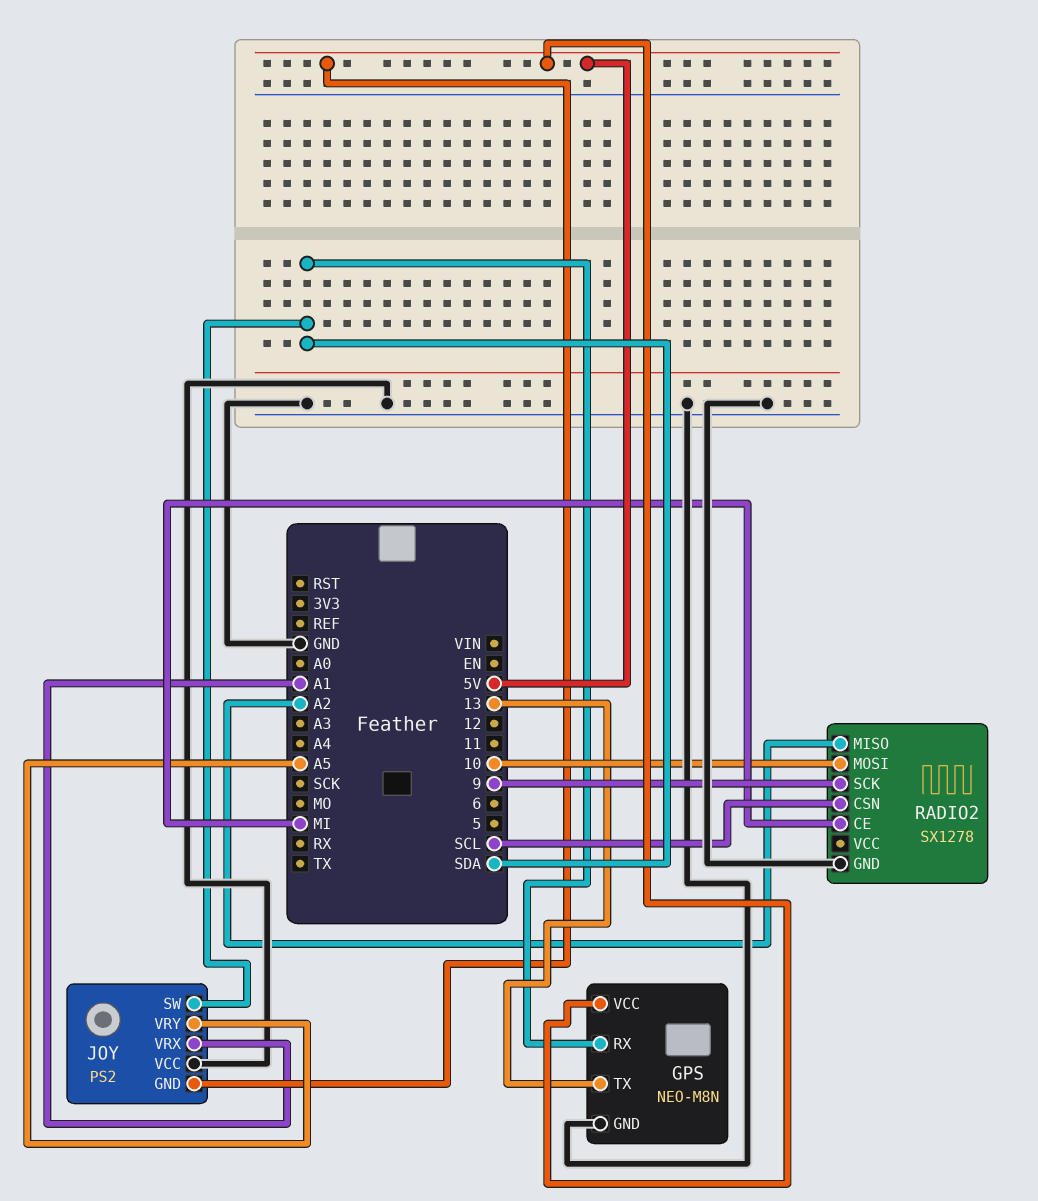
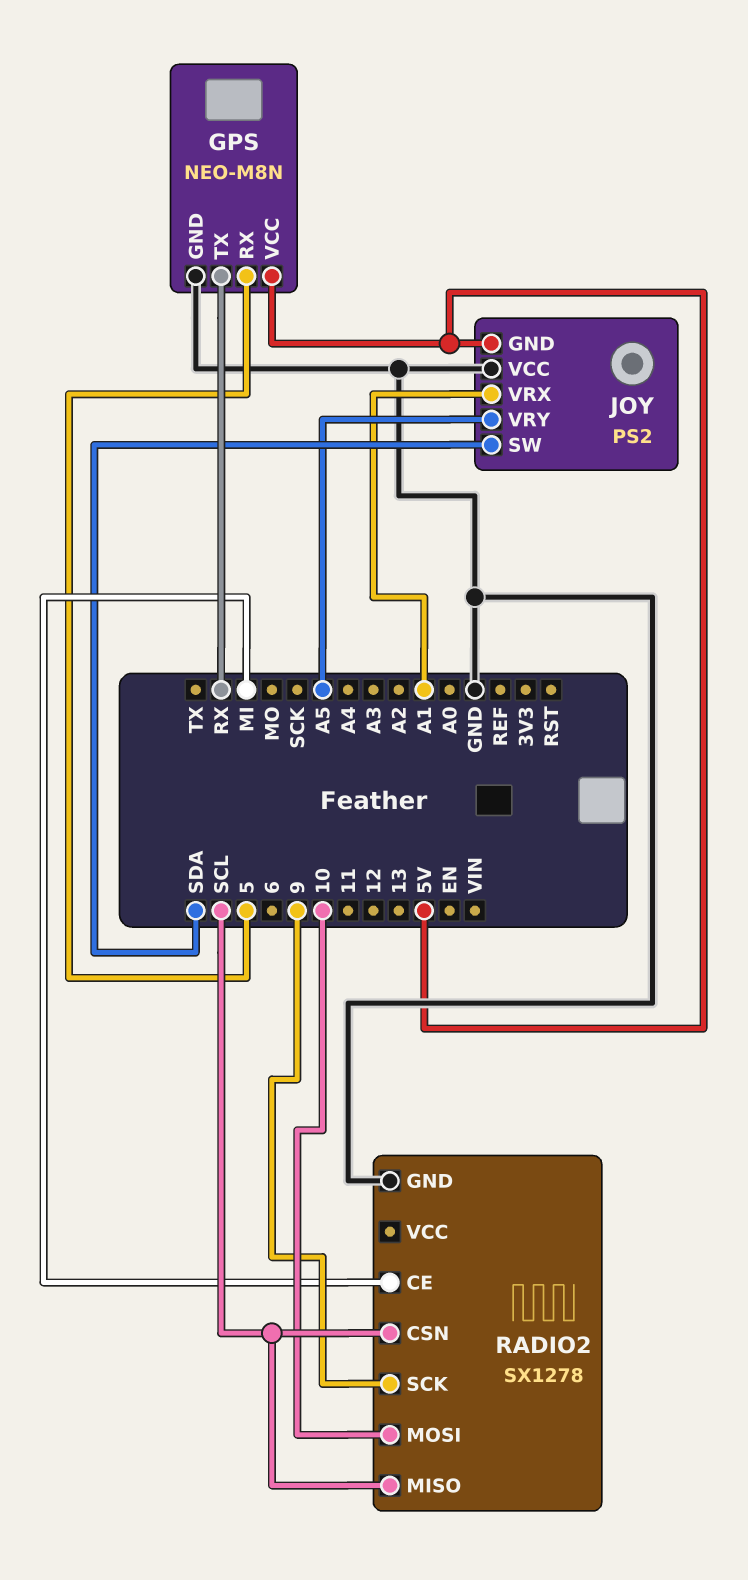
GPS pin RX: SDA -> 5
GPS pin TX: 13 -> RX
RADIO2 pin MISO: A2 -> SCL

